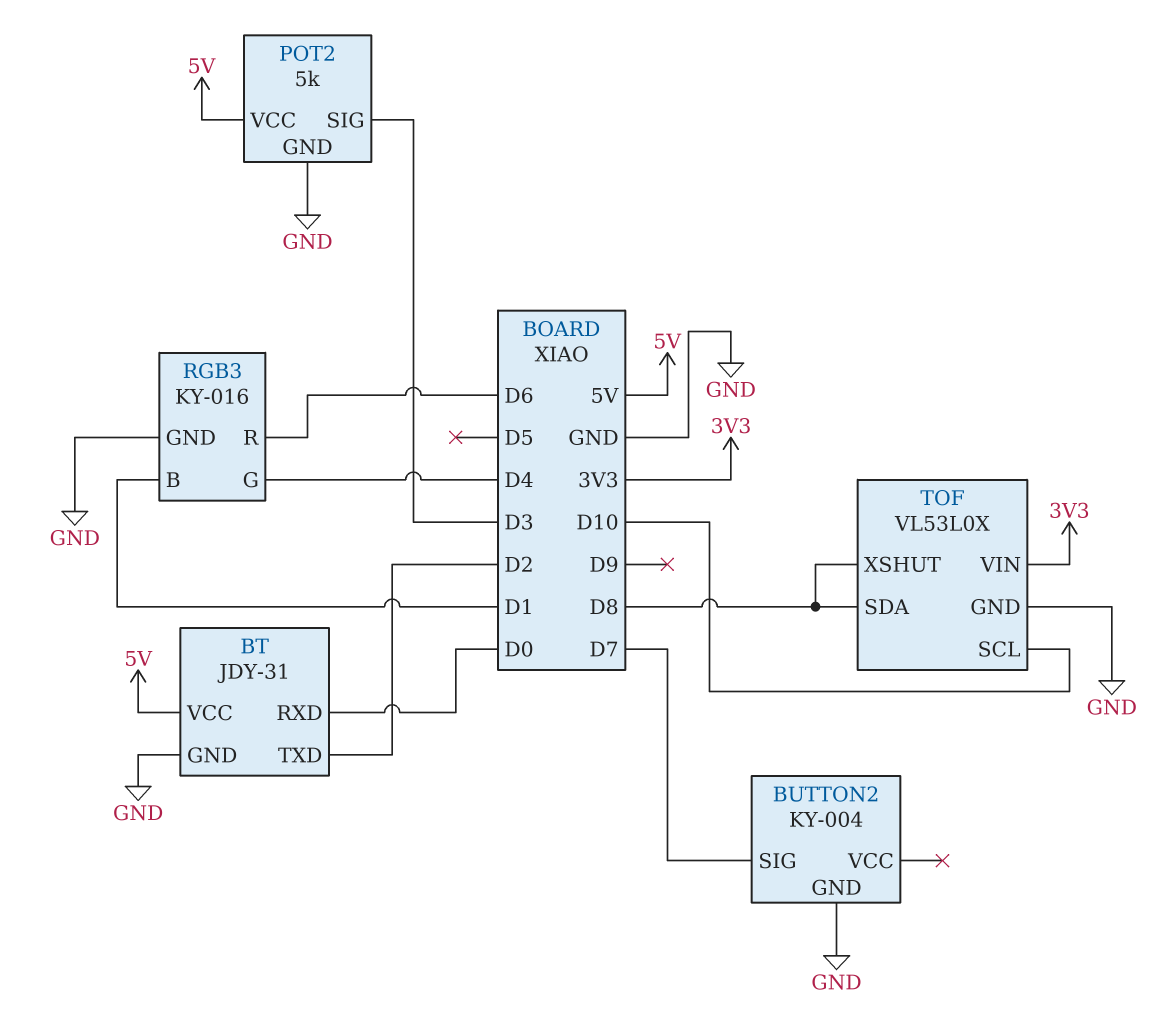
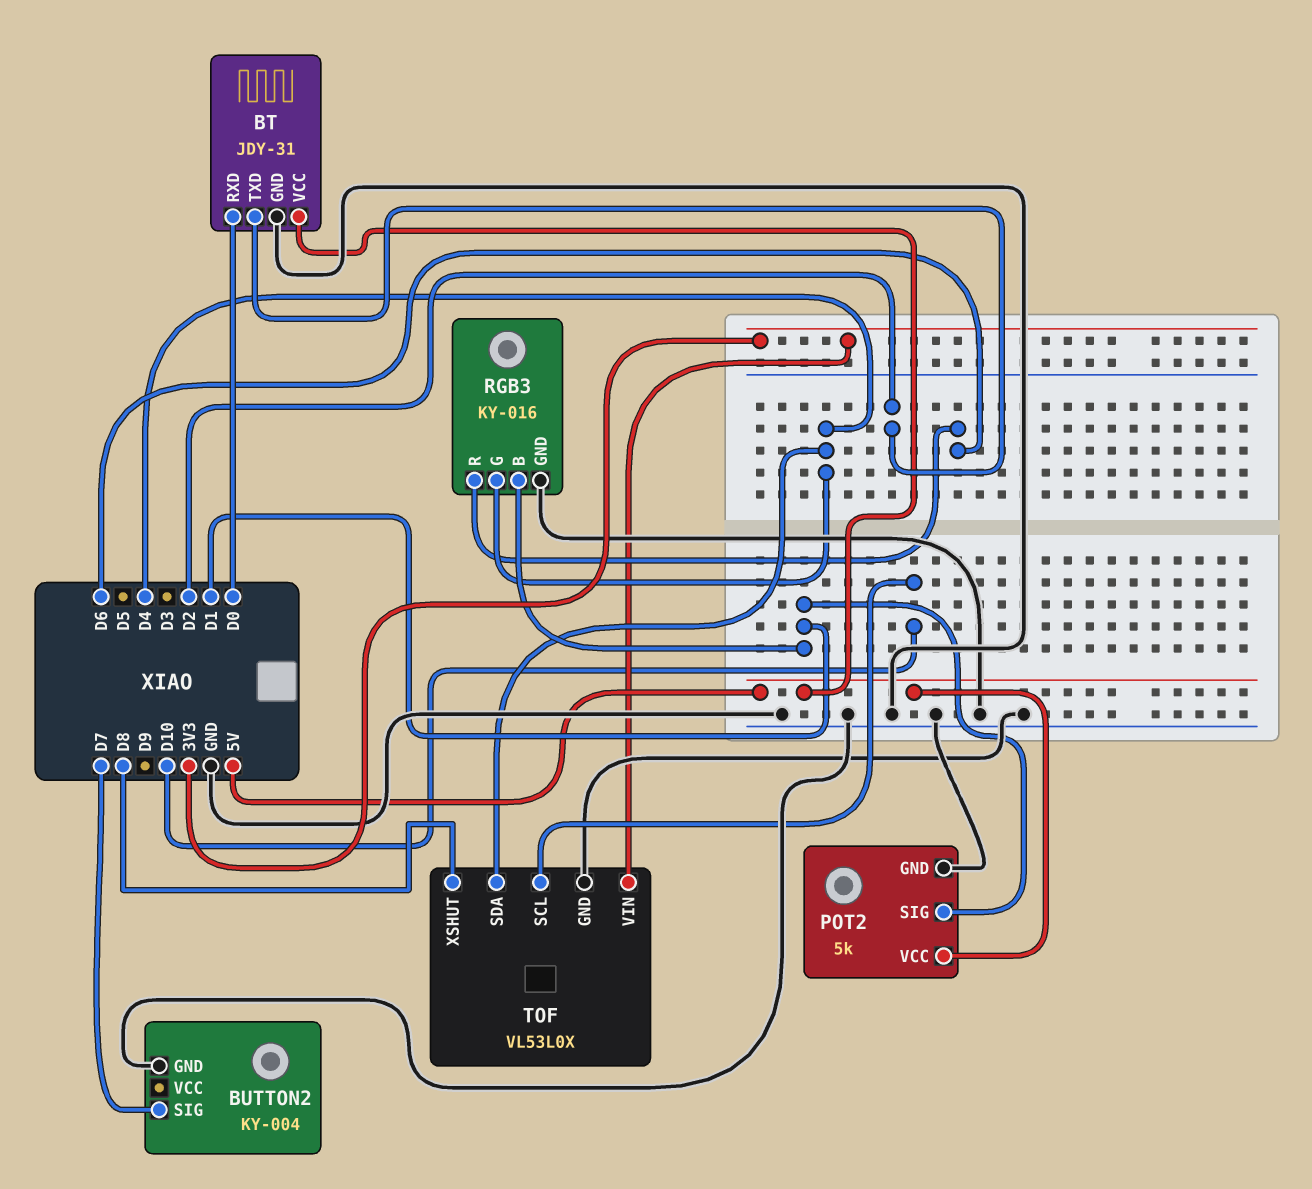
POT2 pin SIG: D3 -> D1
TOF pin SDA: D8 -> D4

